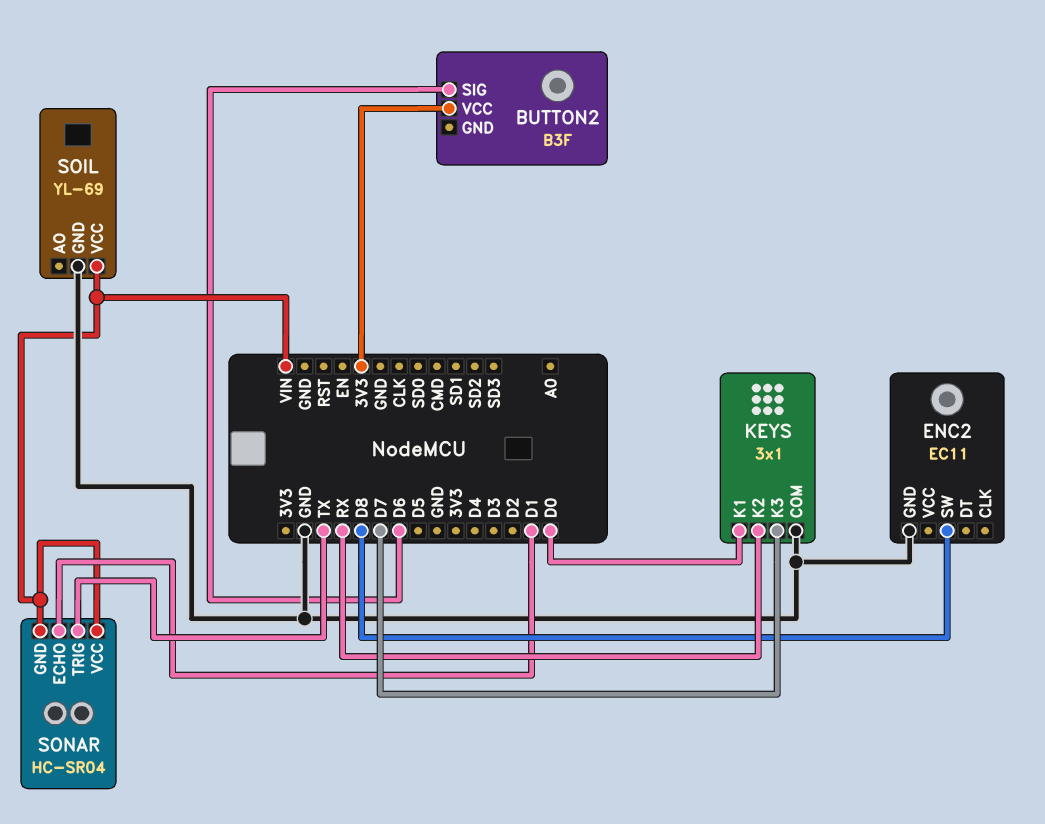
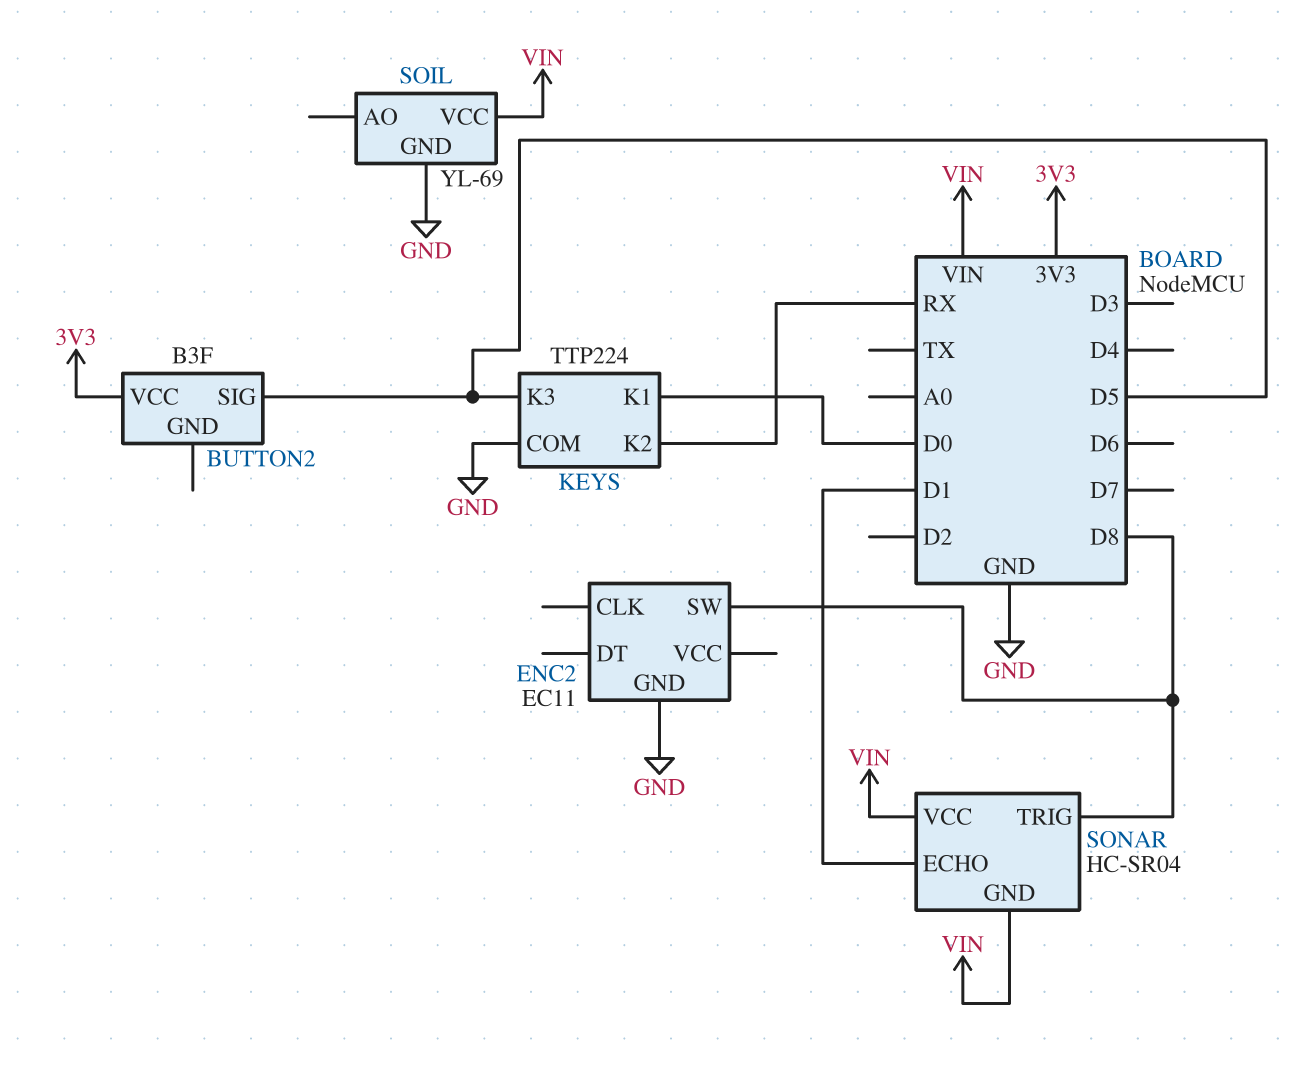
BUTTON2 pin SIG: D6 -> D5
KEYS: 3x1 -> TTP224
KEYS pin K3: D7 -> D5
SONAR pin TRIG: TX -> D8

